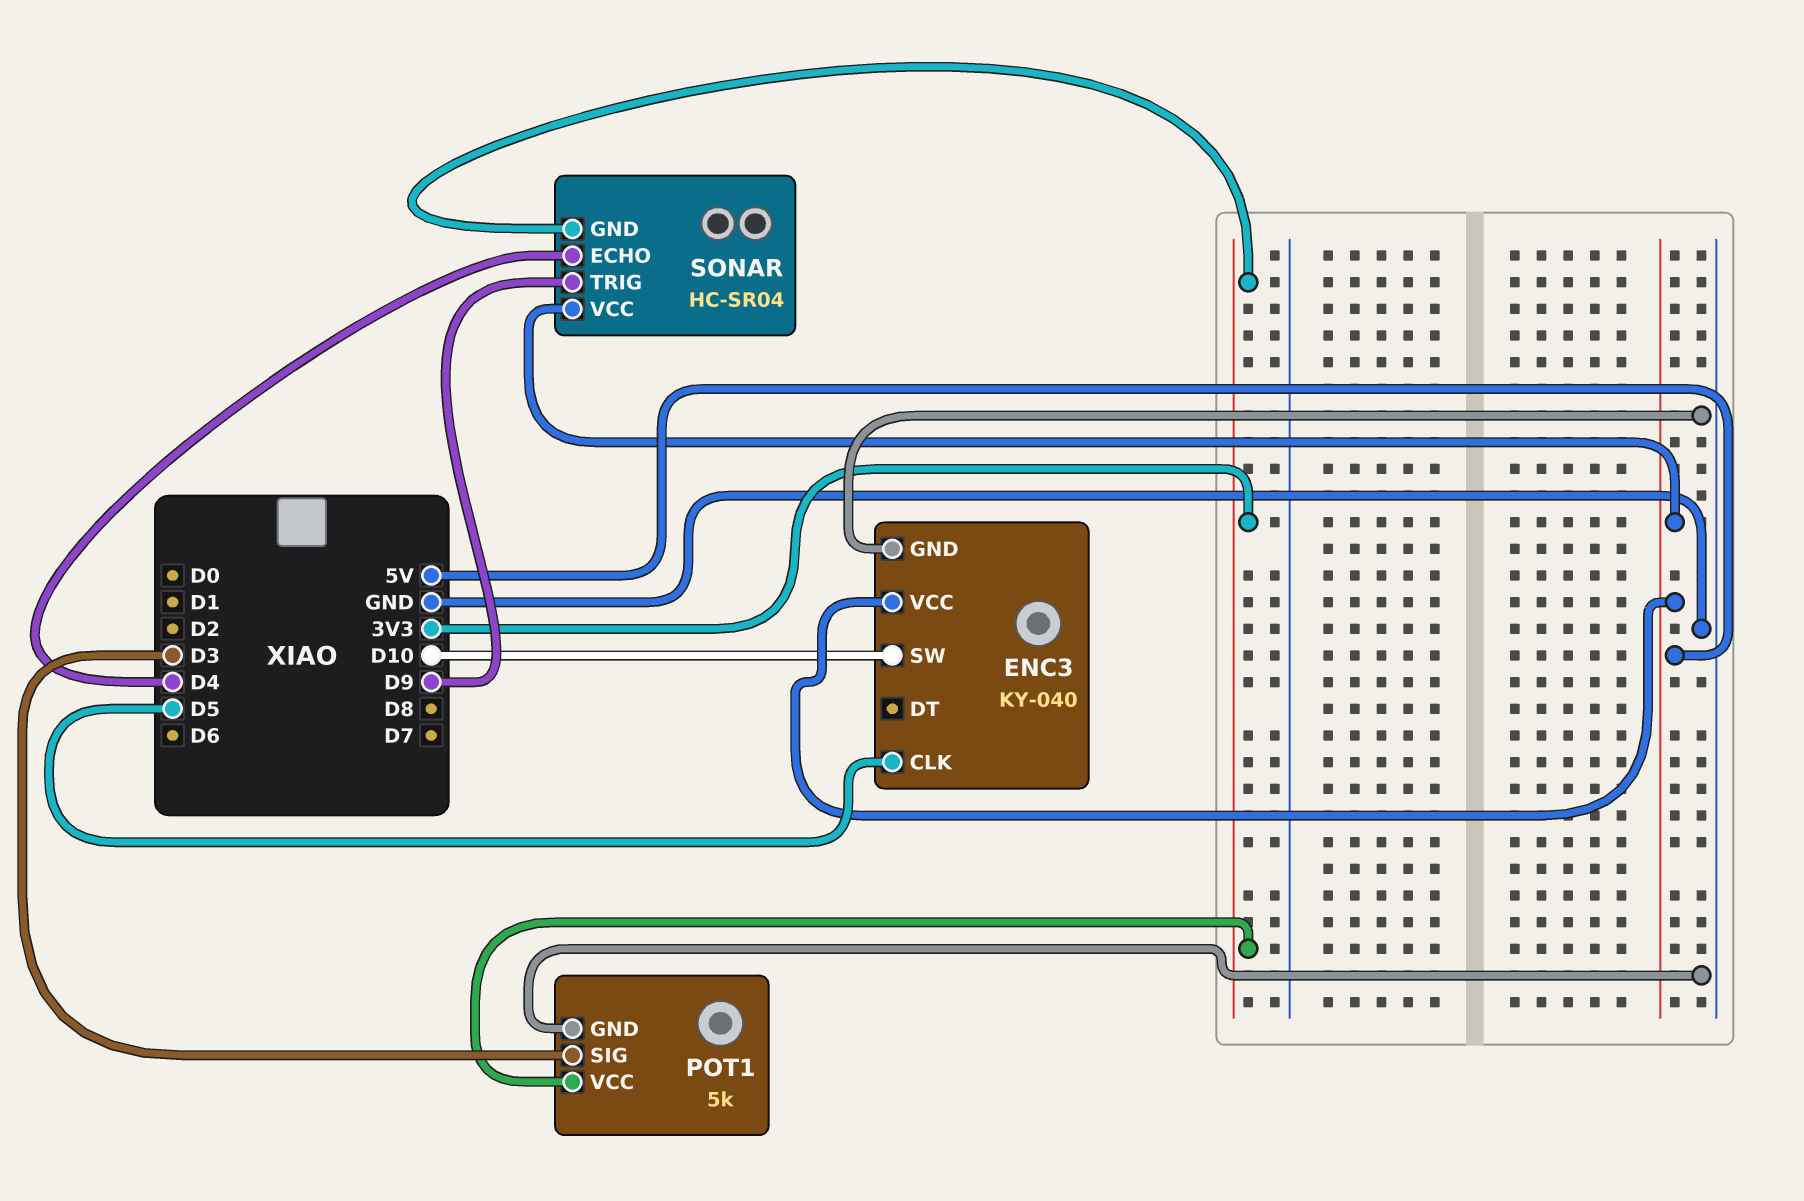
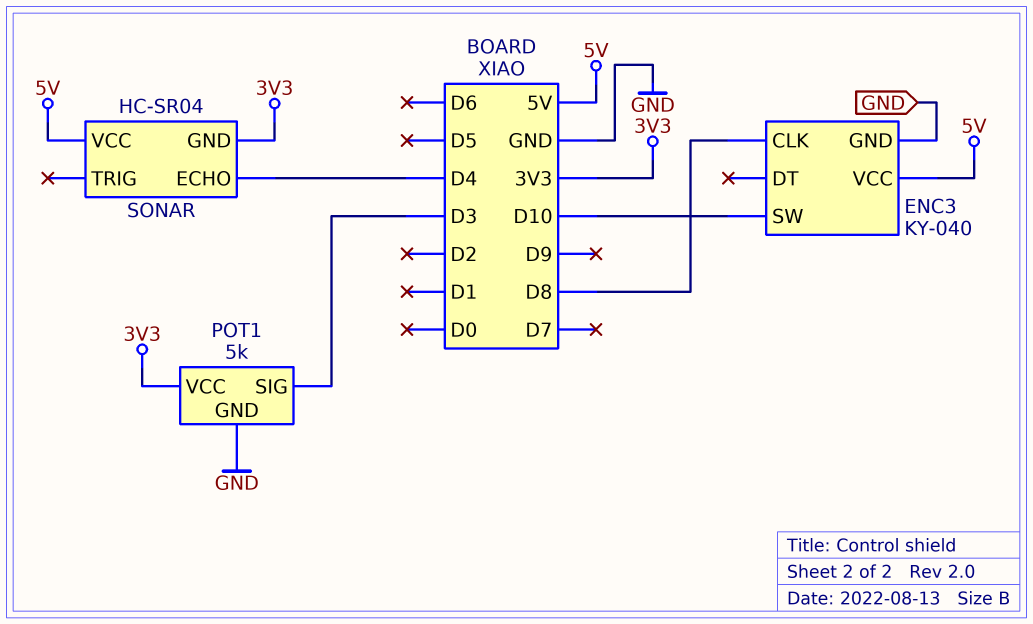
ENC3 pin CLK: D5 -> D8
SONAR pin TRIG: D9 -> none

